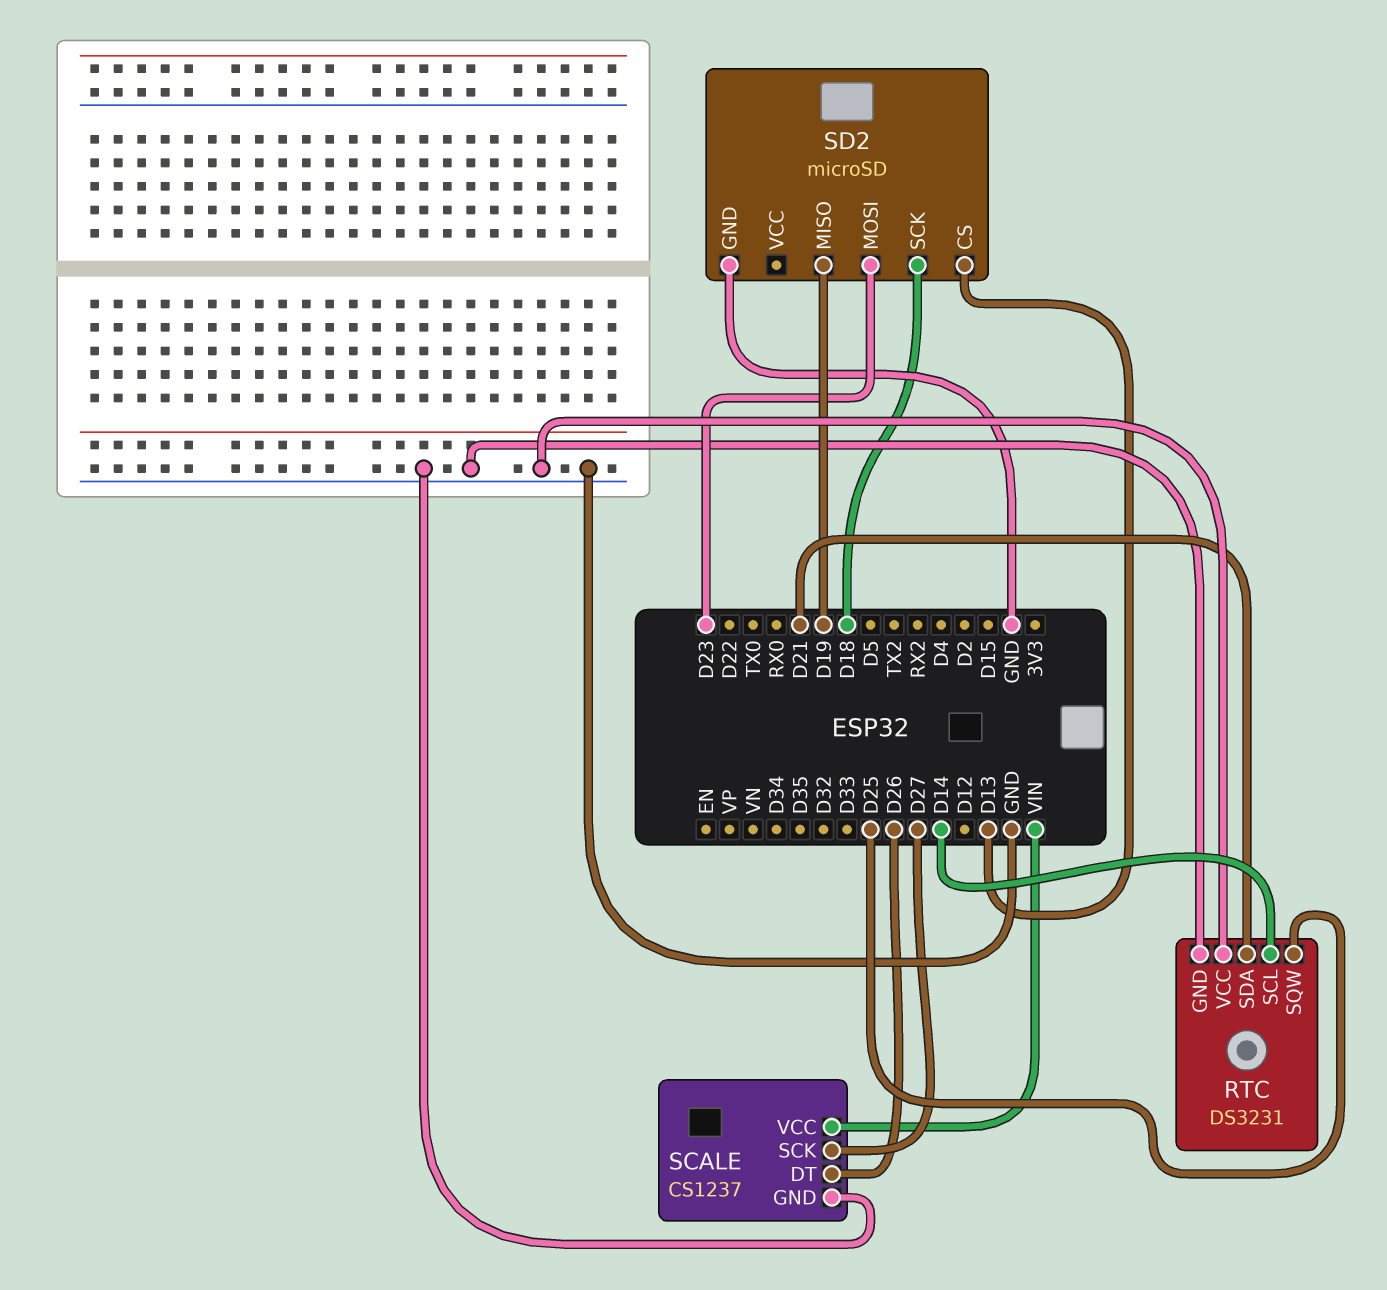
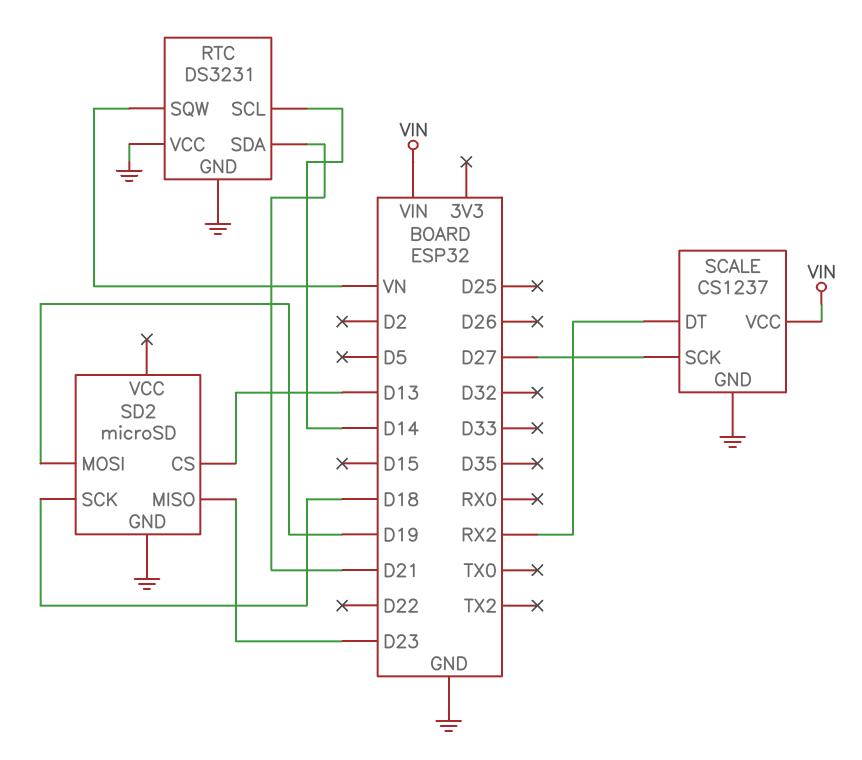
RTC pin SQW: D25 -> VN
SCALE pin DT: D26 -> RX2
SD2 pin MISO: D19 -> D23
SD2 pin MOSI: D23 -> D19

